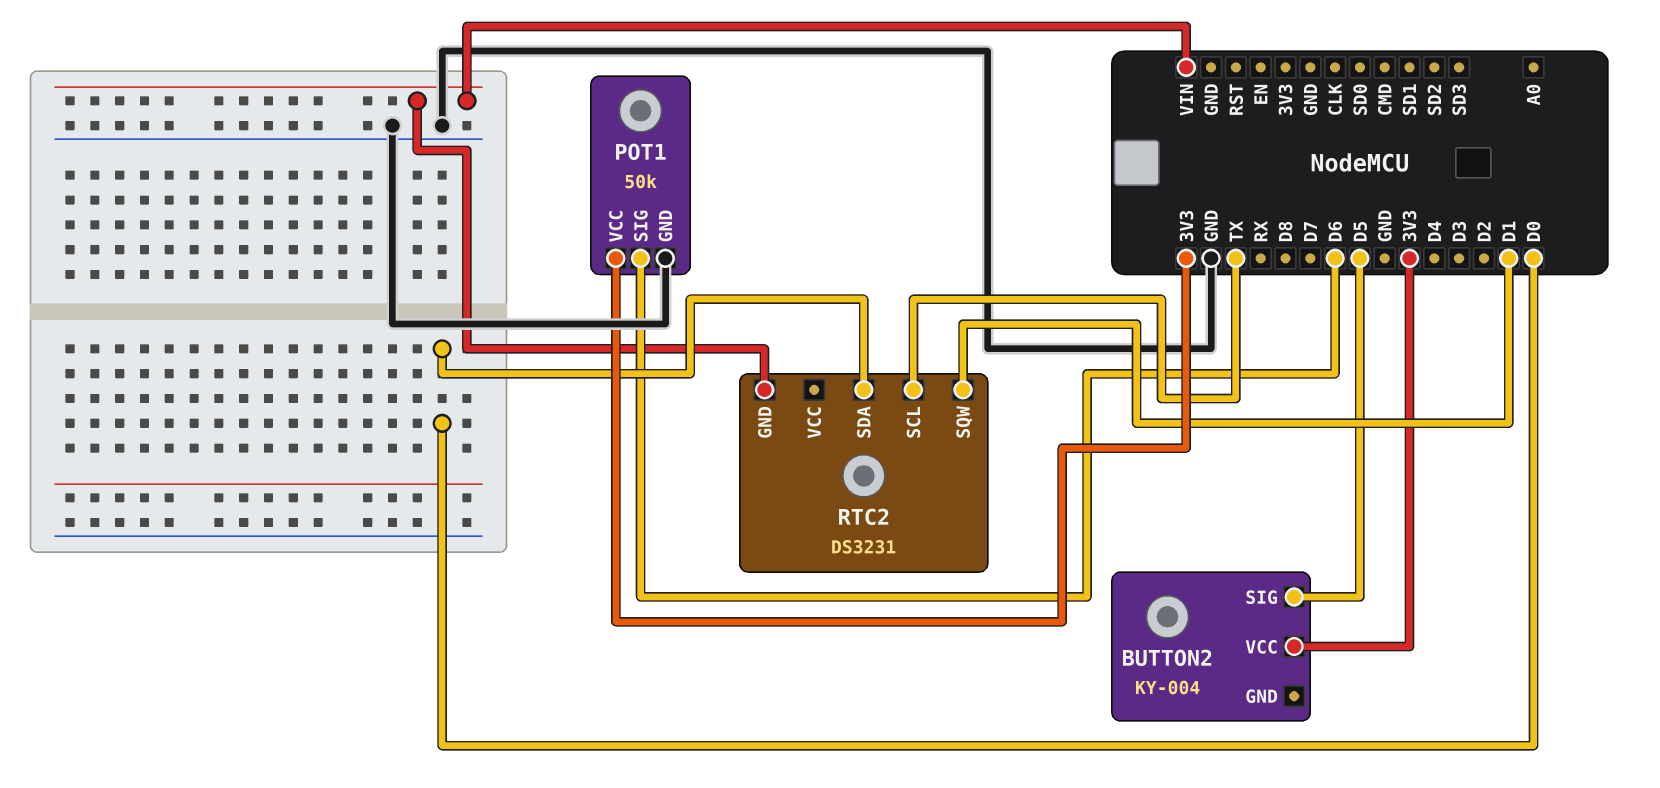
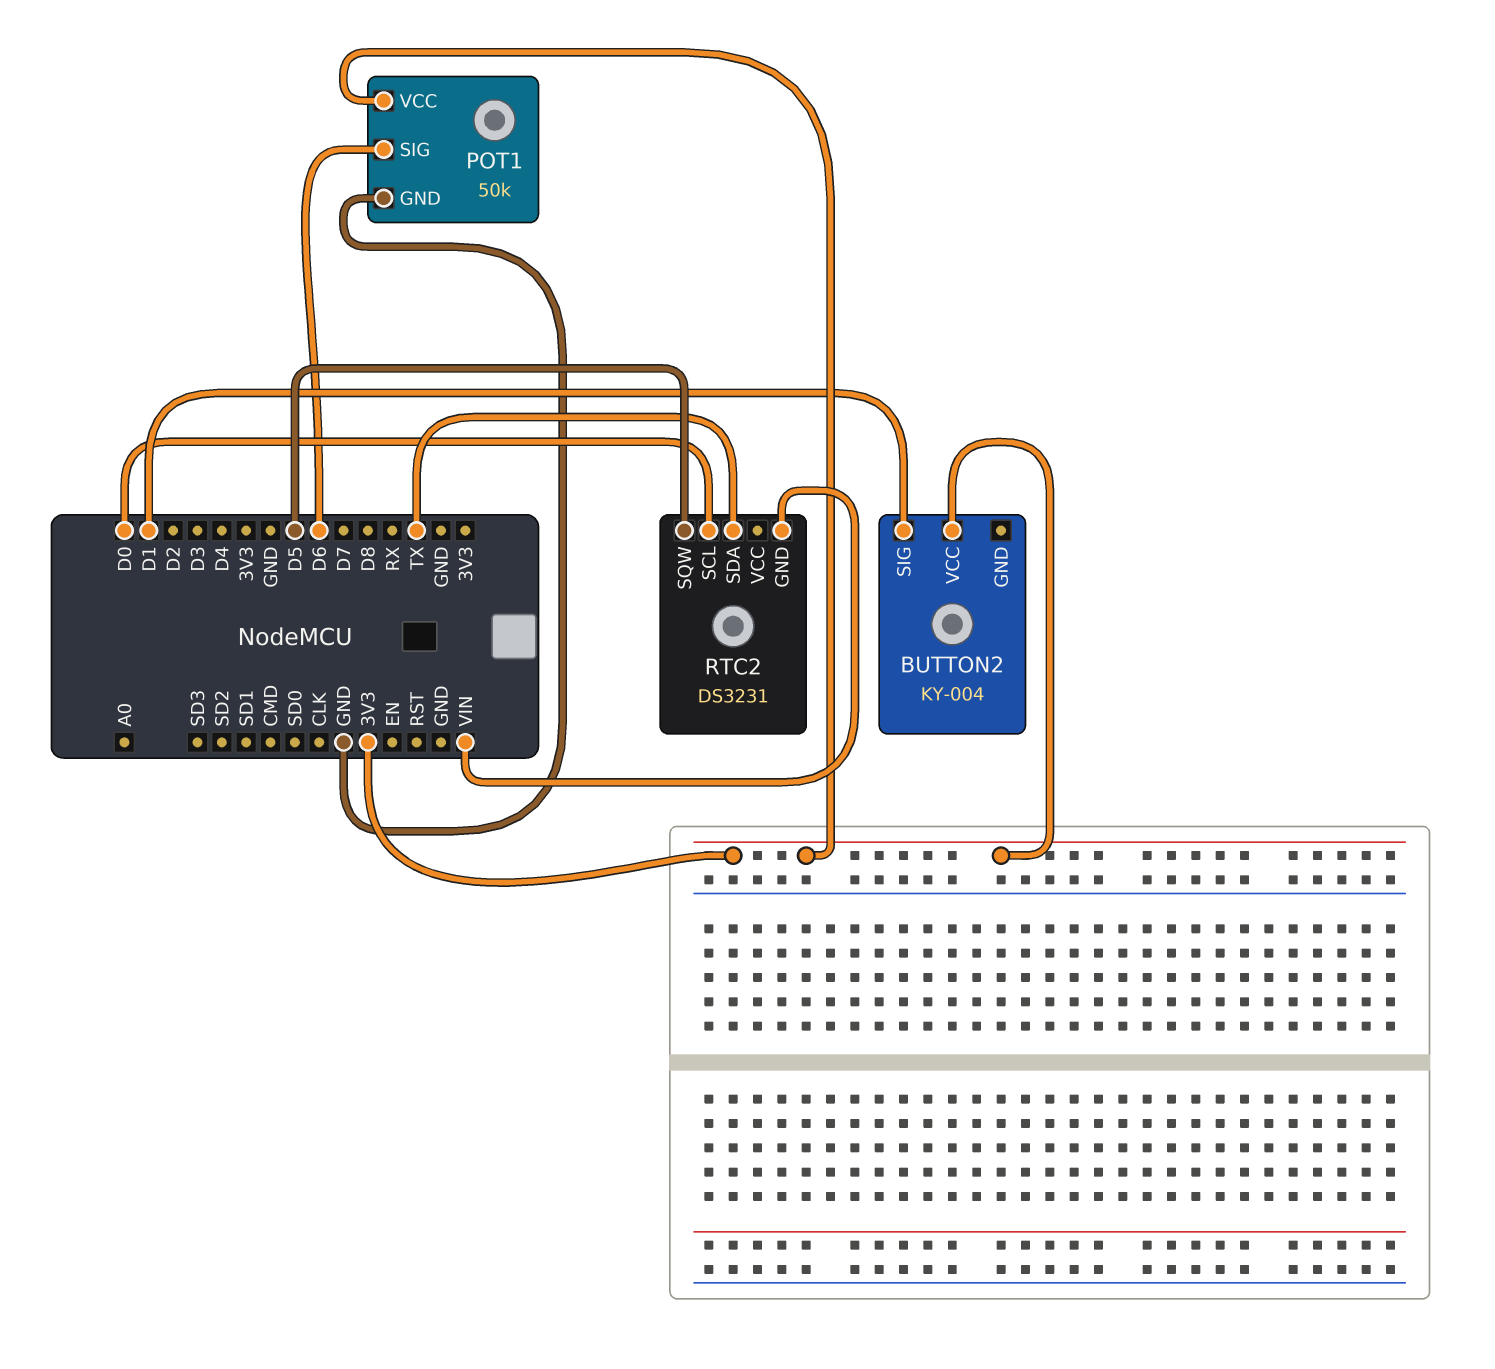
BUTTON2 pin SIG: D5 -> D1
RTC2 pin SCL: TX -> D0
RTC2 pin SDA: D0 -> TX
RTC2 pin SQW: D1 -> D5

